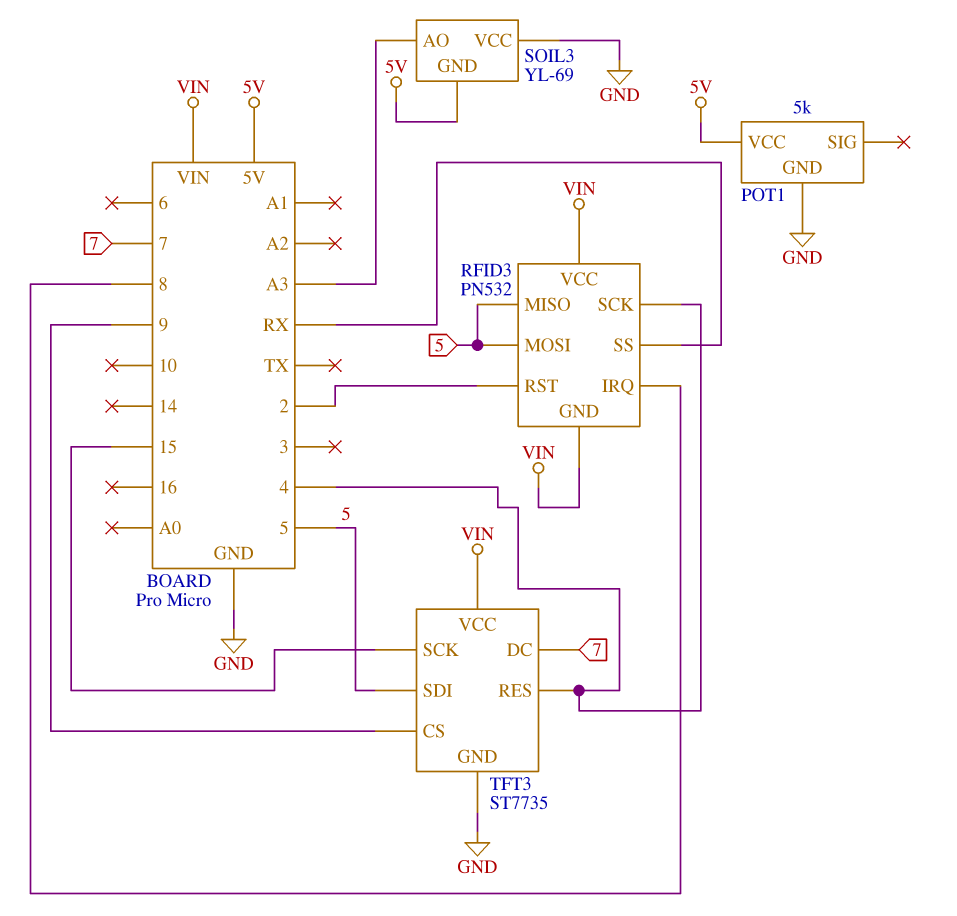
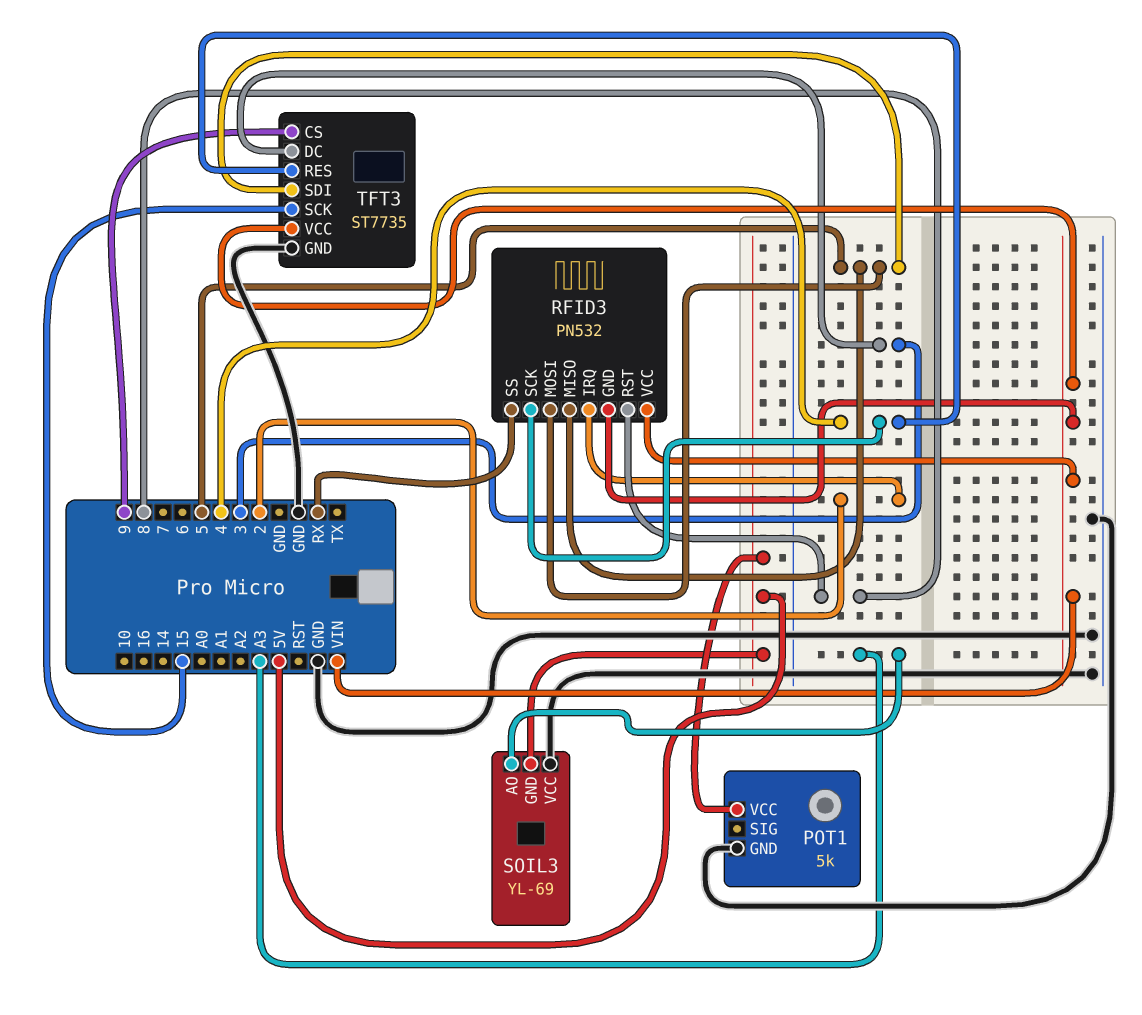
RFID3 pin IRQ: 8 -> 2
RFID3 pin RST: 2 -> 8
TFT3 pin DC: 7 -> 3

